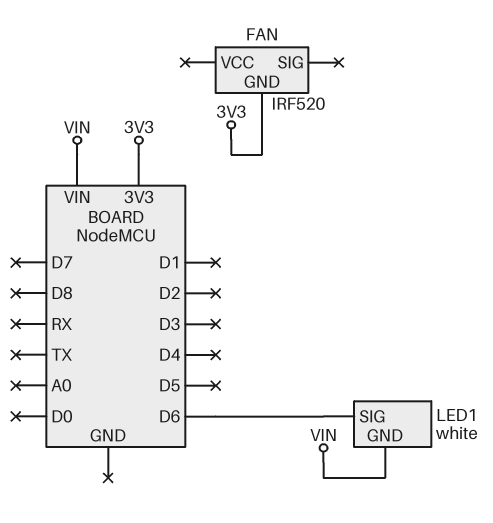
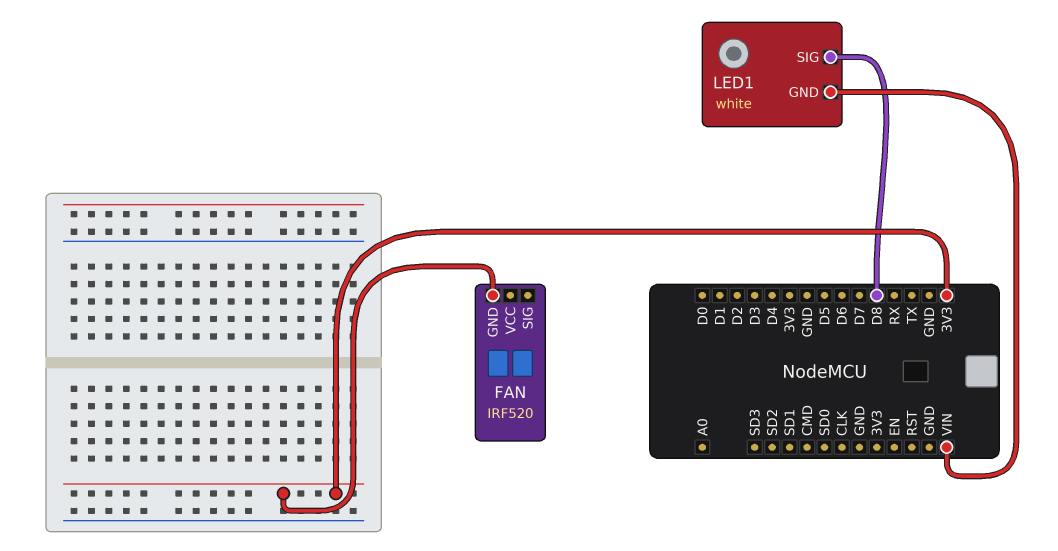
LED1 pin SIG: D6 -> D8

